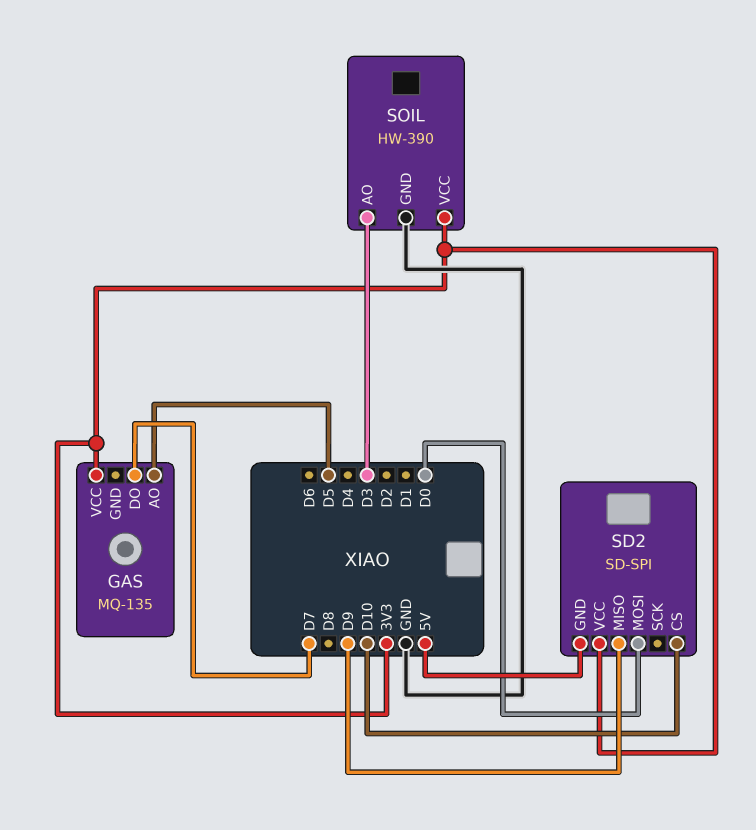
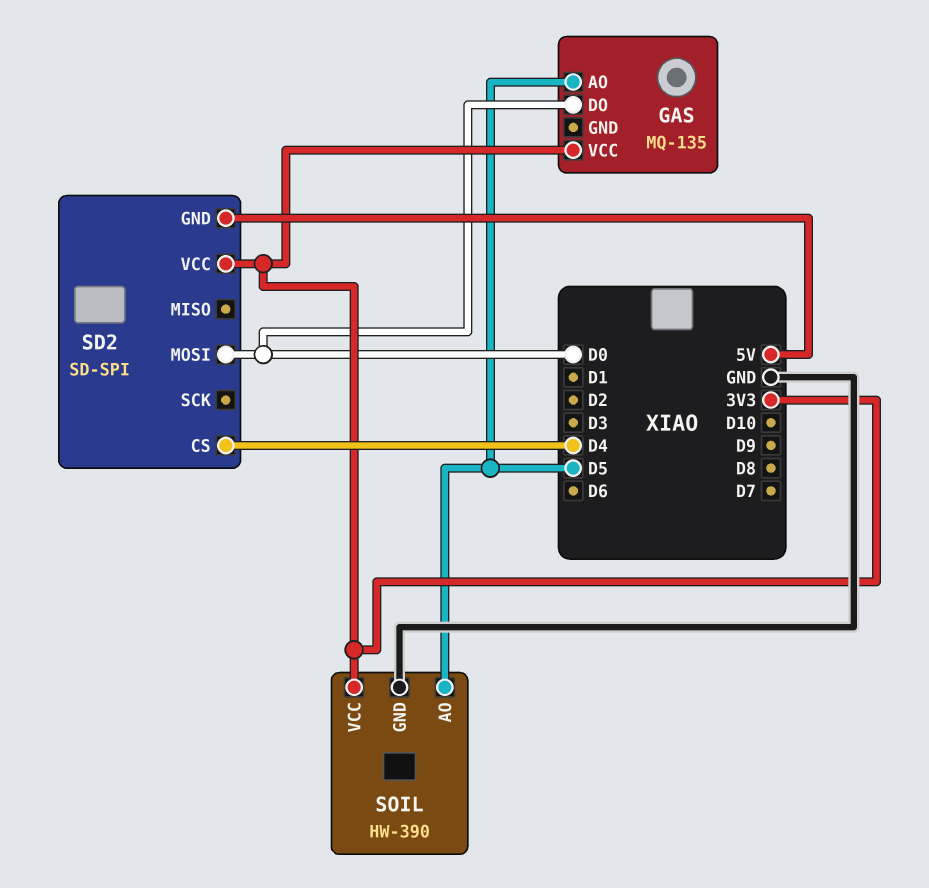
GAS pin DO: D7 -> D0
SD2 pin CS: D10 -> D4
SD2 pin MISO: D9 -> none
SOIL pin AO: D3 -> D5

